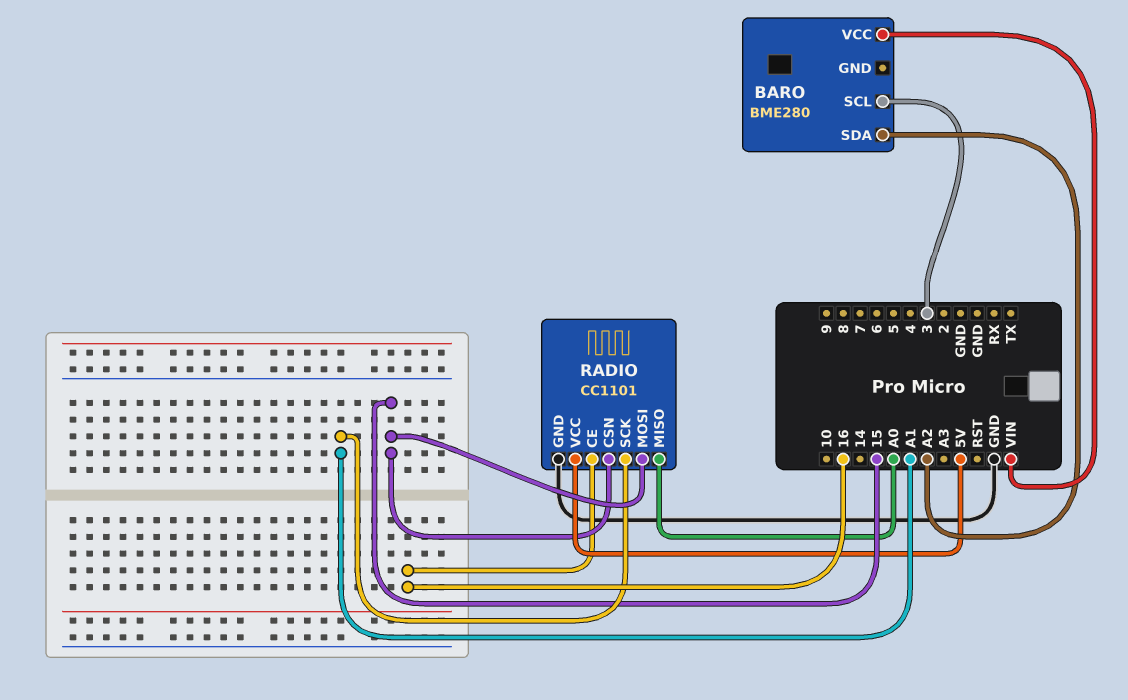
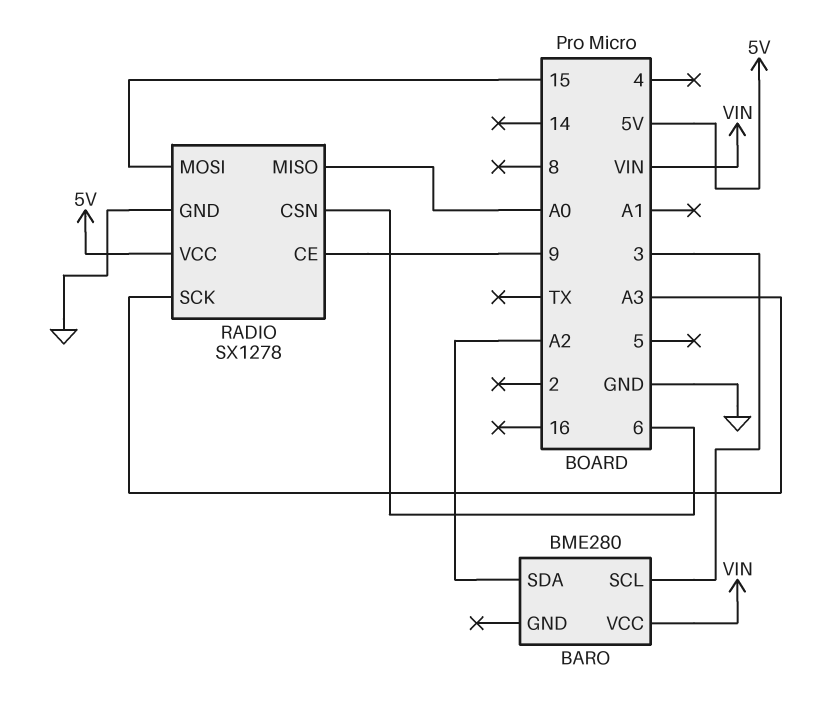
RADIO: CC1101 -> SX1278
RADIO pin CE: 16 -> 9
RADIO pin CSN: 15 -> 6
RADIO pin SCK: A1 -> A3

